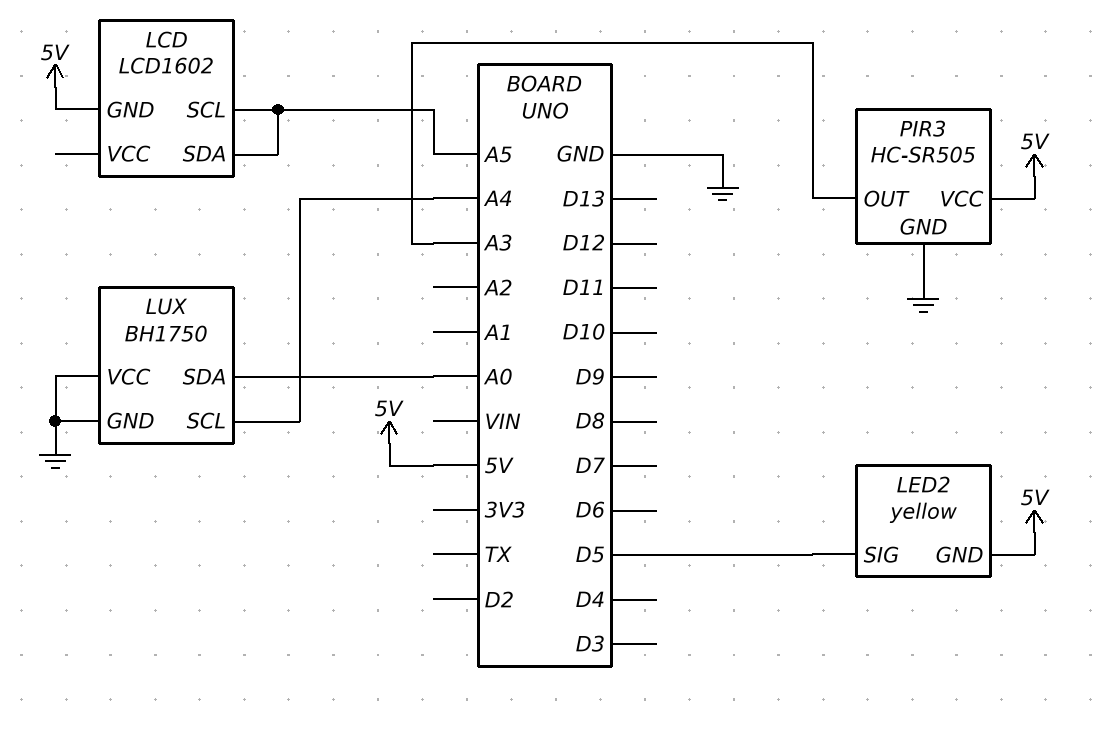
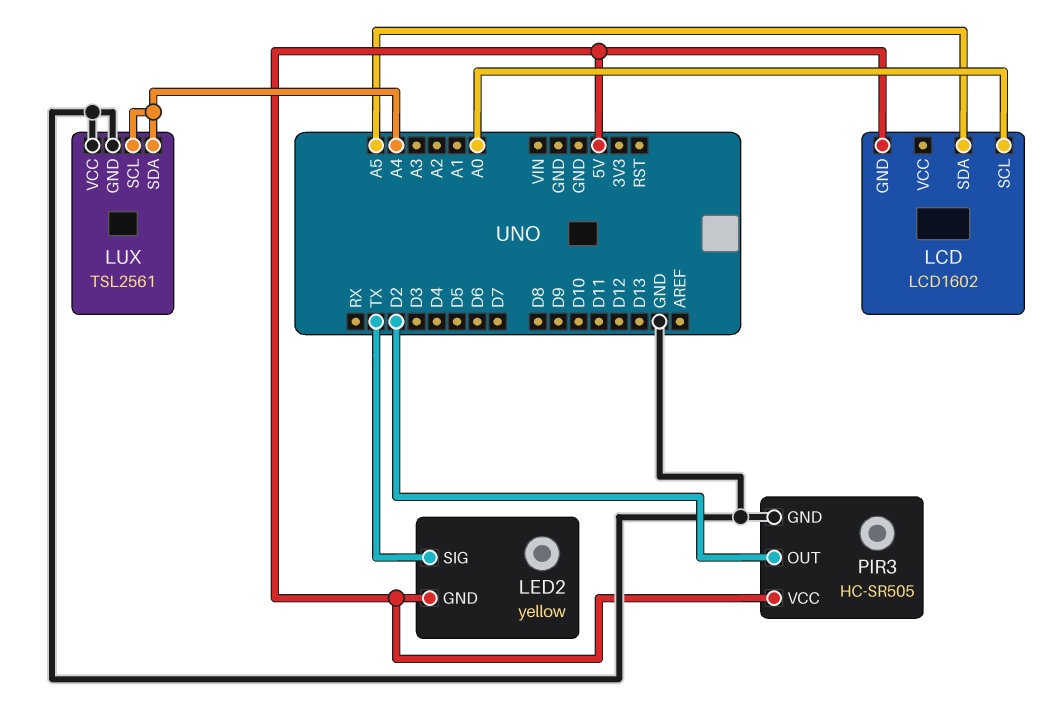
LCD pin SCL: A5 -> A0
LED2 pin SIG: D5 -> TX
LUX: BH1750 -> TSL2561
LUX pin SDA: A0 -> A4
PIR3 pin OUT: A3 -> D2

